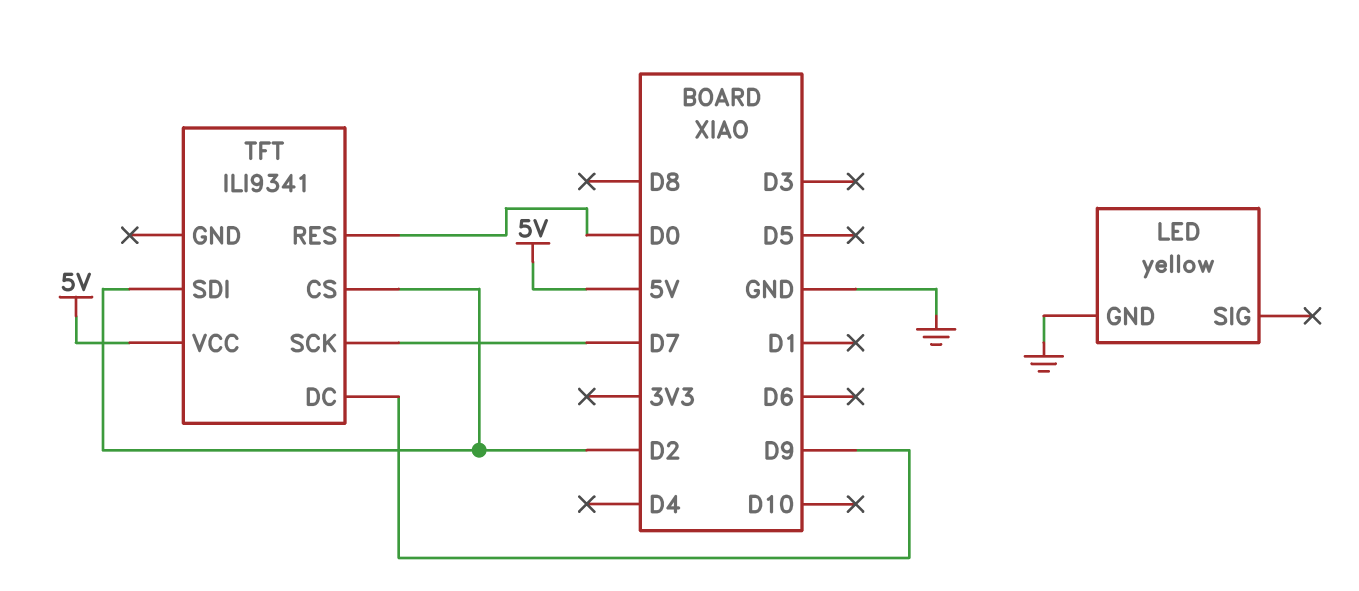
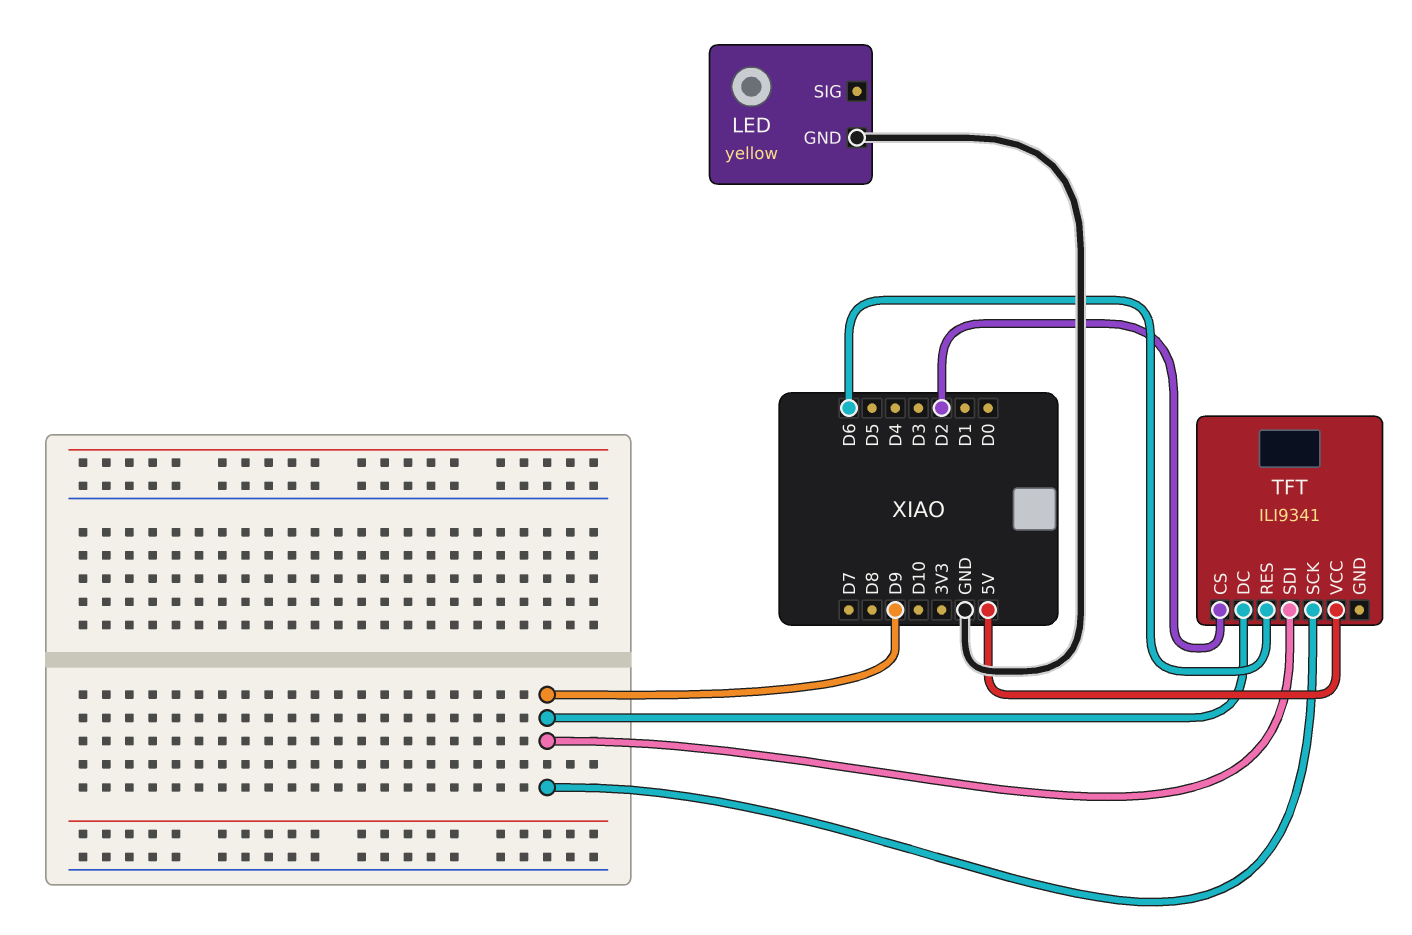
TFT pin RES: D0 -> D6
TFT pin SCK: D7 -> D9
TFT pin SDI: D2 -> D9

